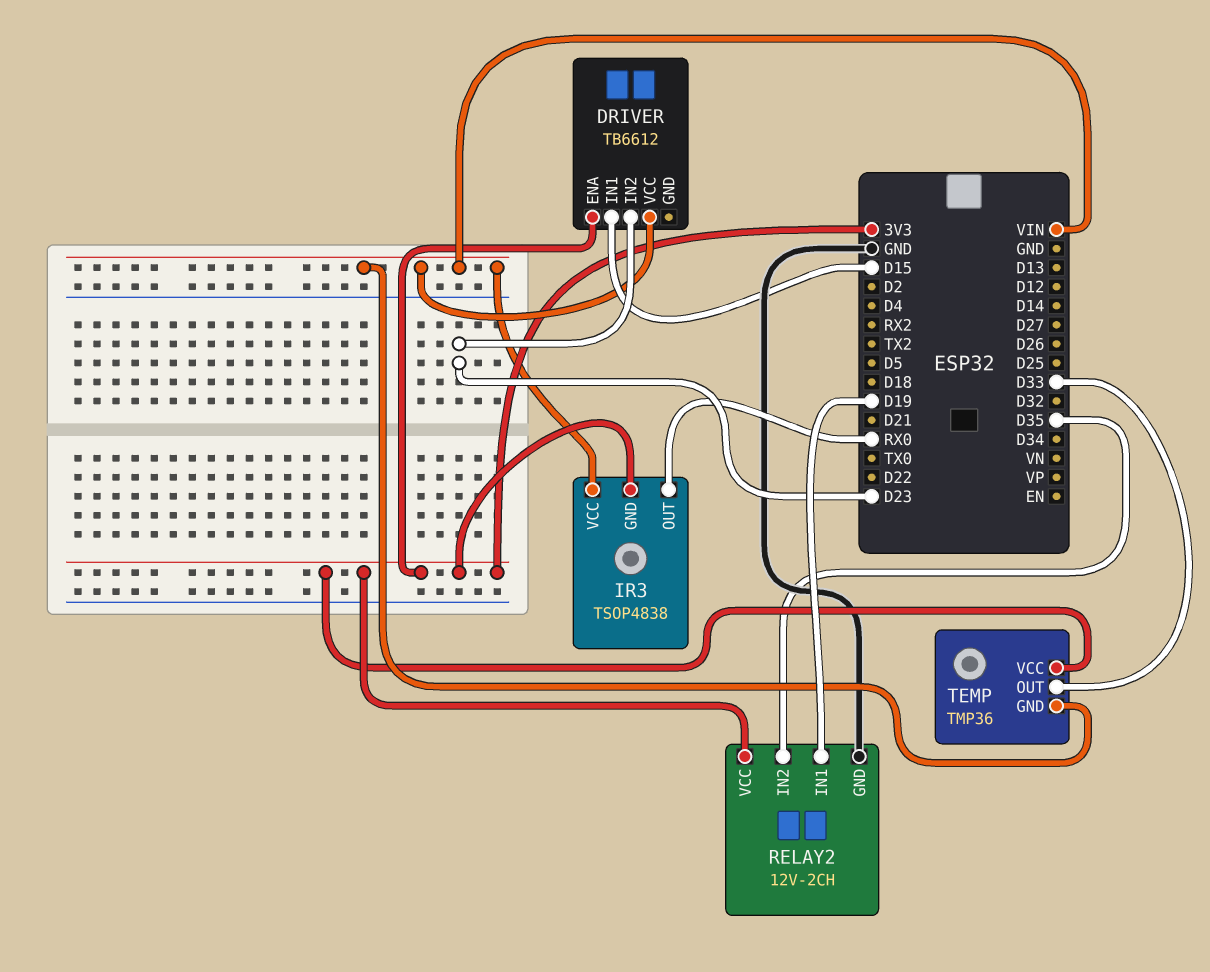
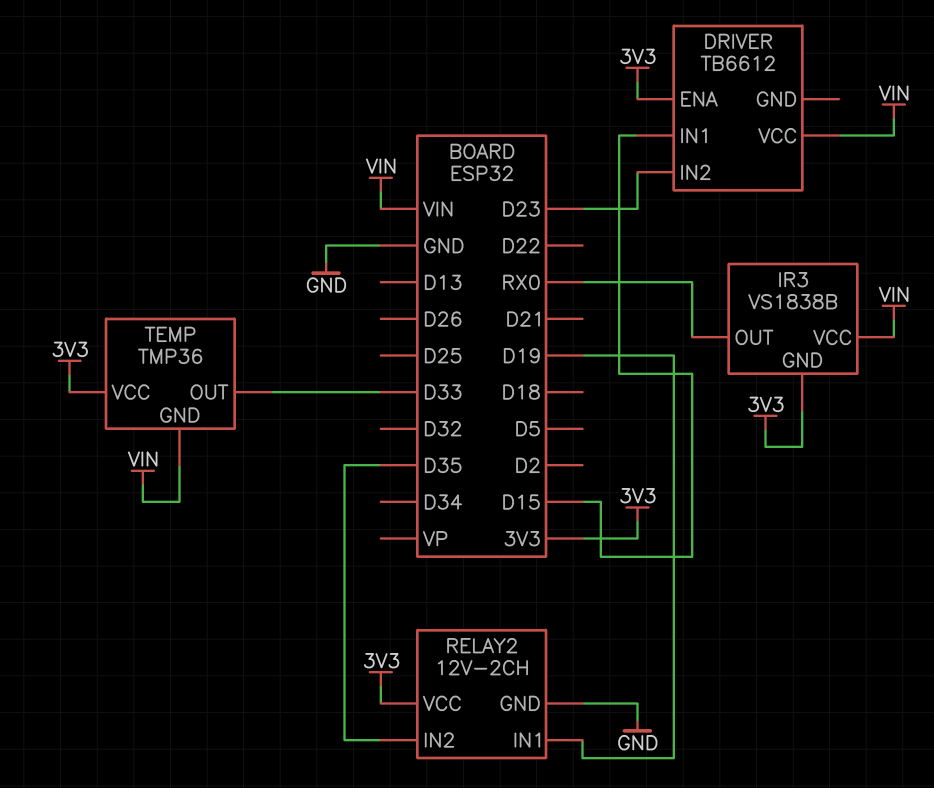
IR3: TSOP4838 -> VS1838B

